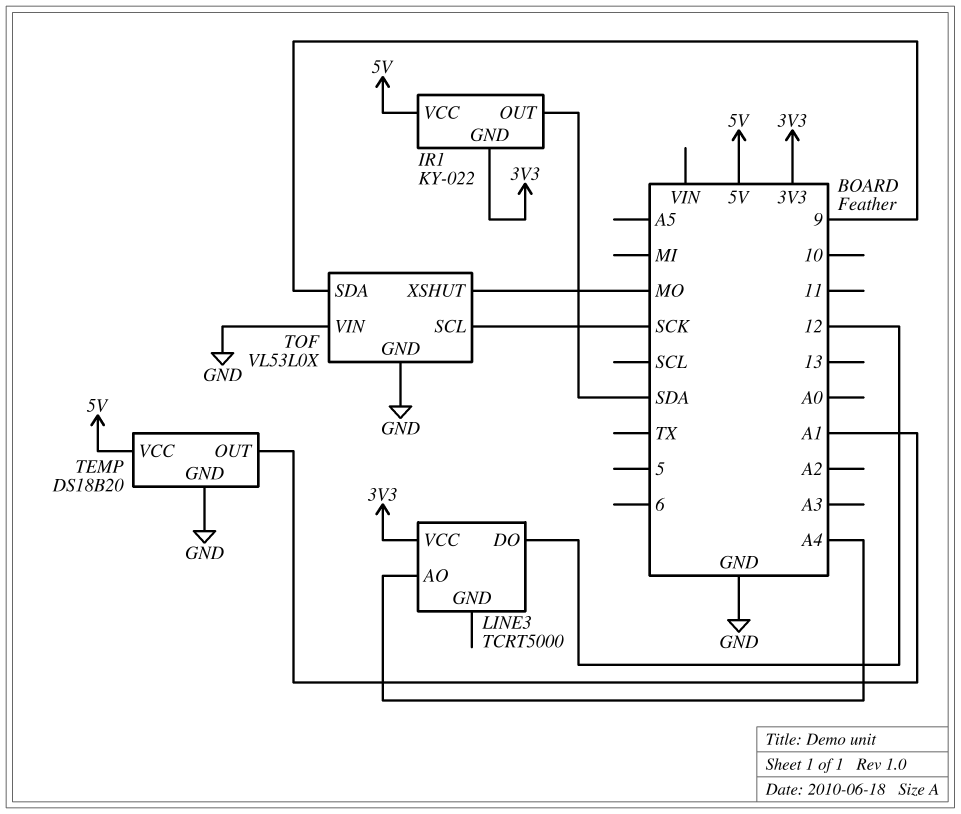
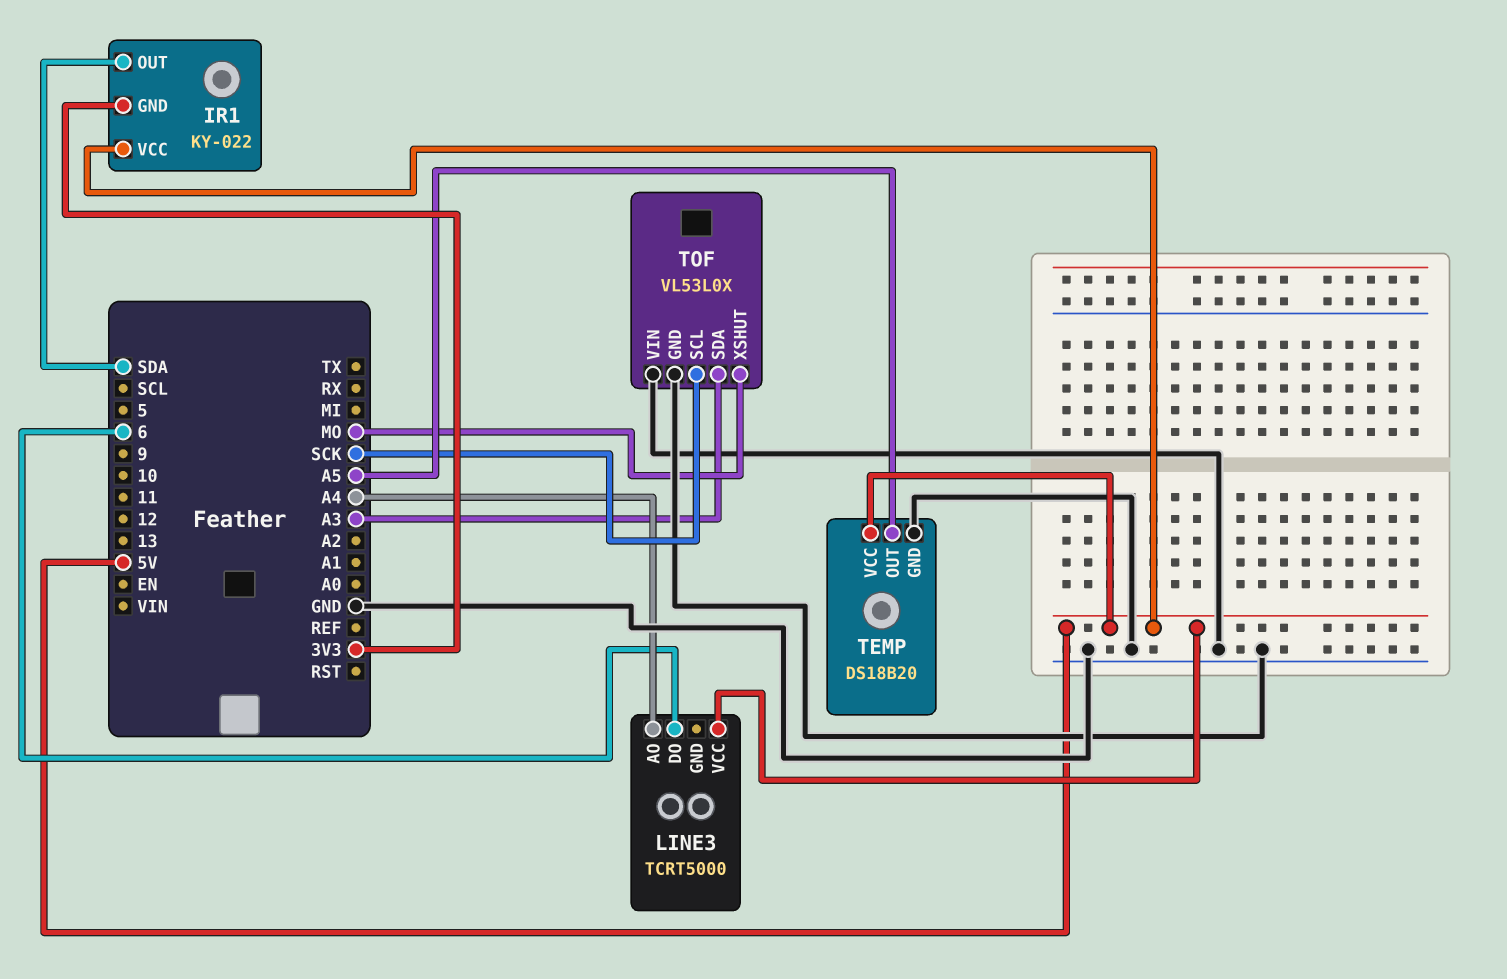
LINE3 pin DO: 12 -> 6
LINE3 pin VCC: 3V3 -> 5V
TEMP pin OUT: A1 -> A5
TOF pin SDA: 9 -> A3

